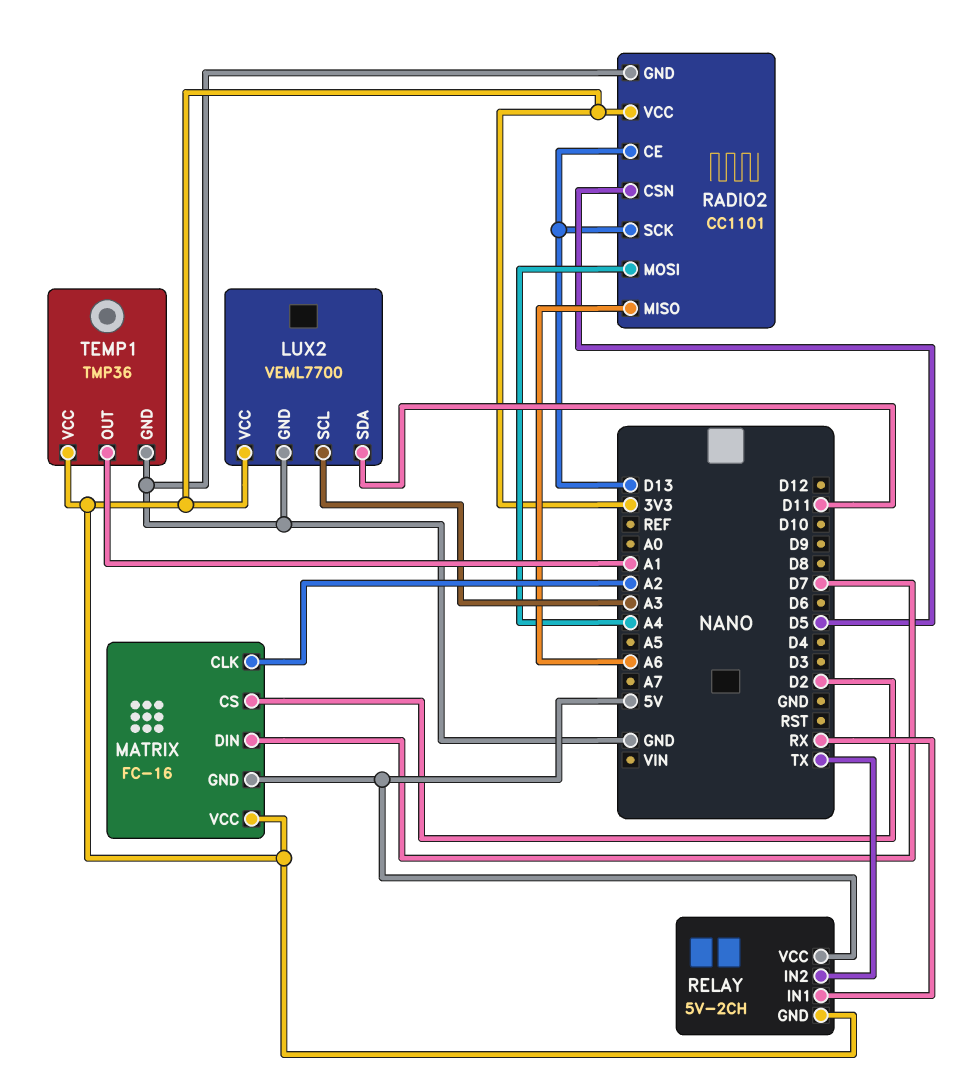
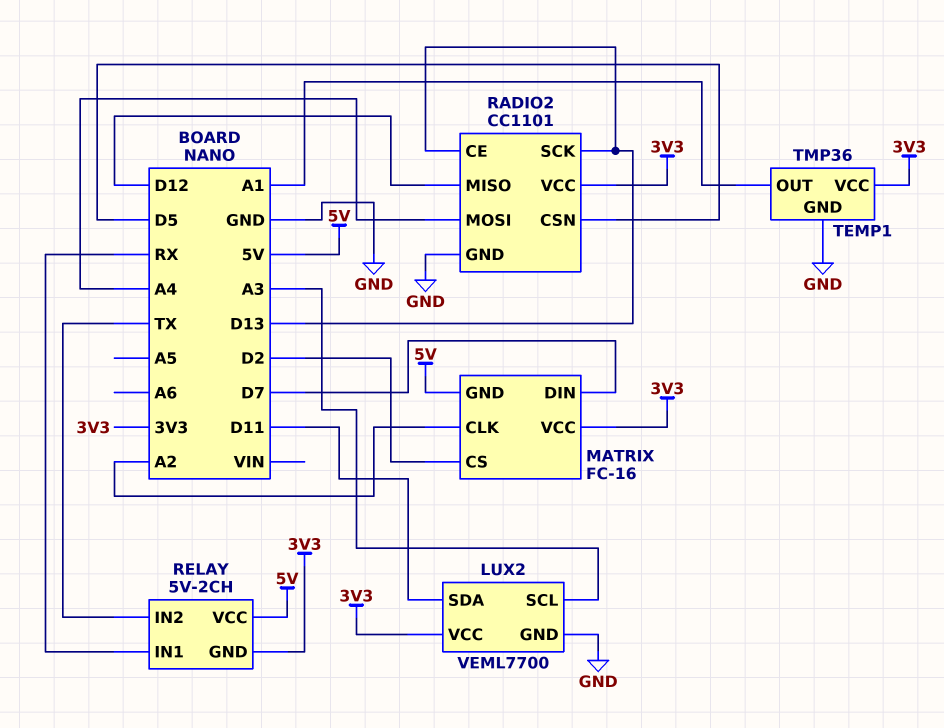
RADIO2 pin MISO: A6 -> D12

